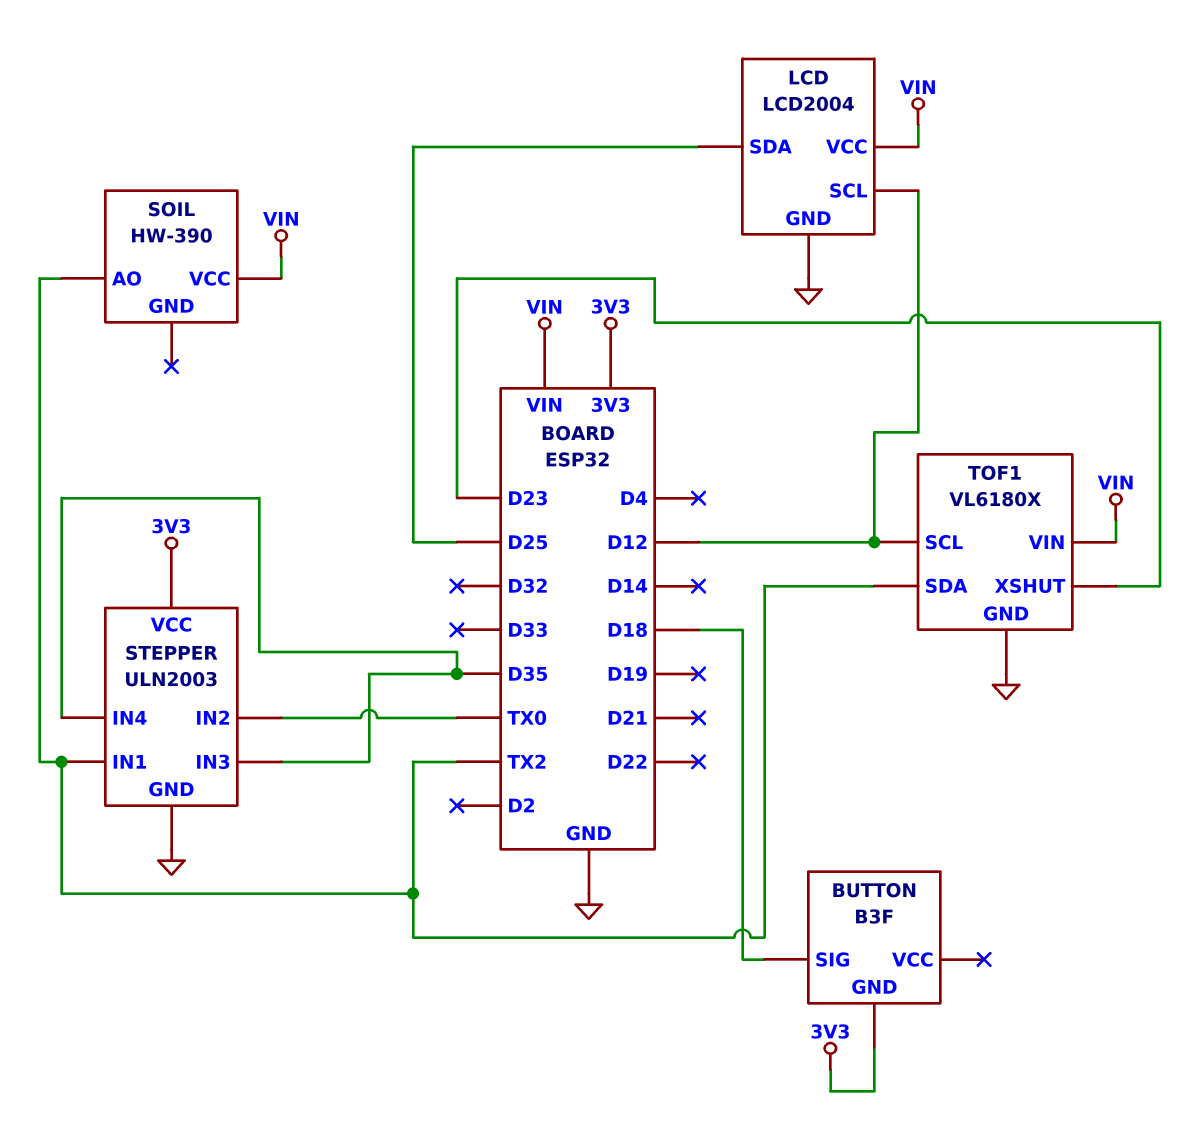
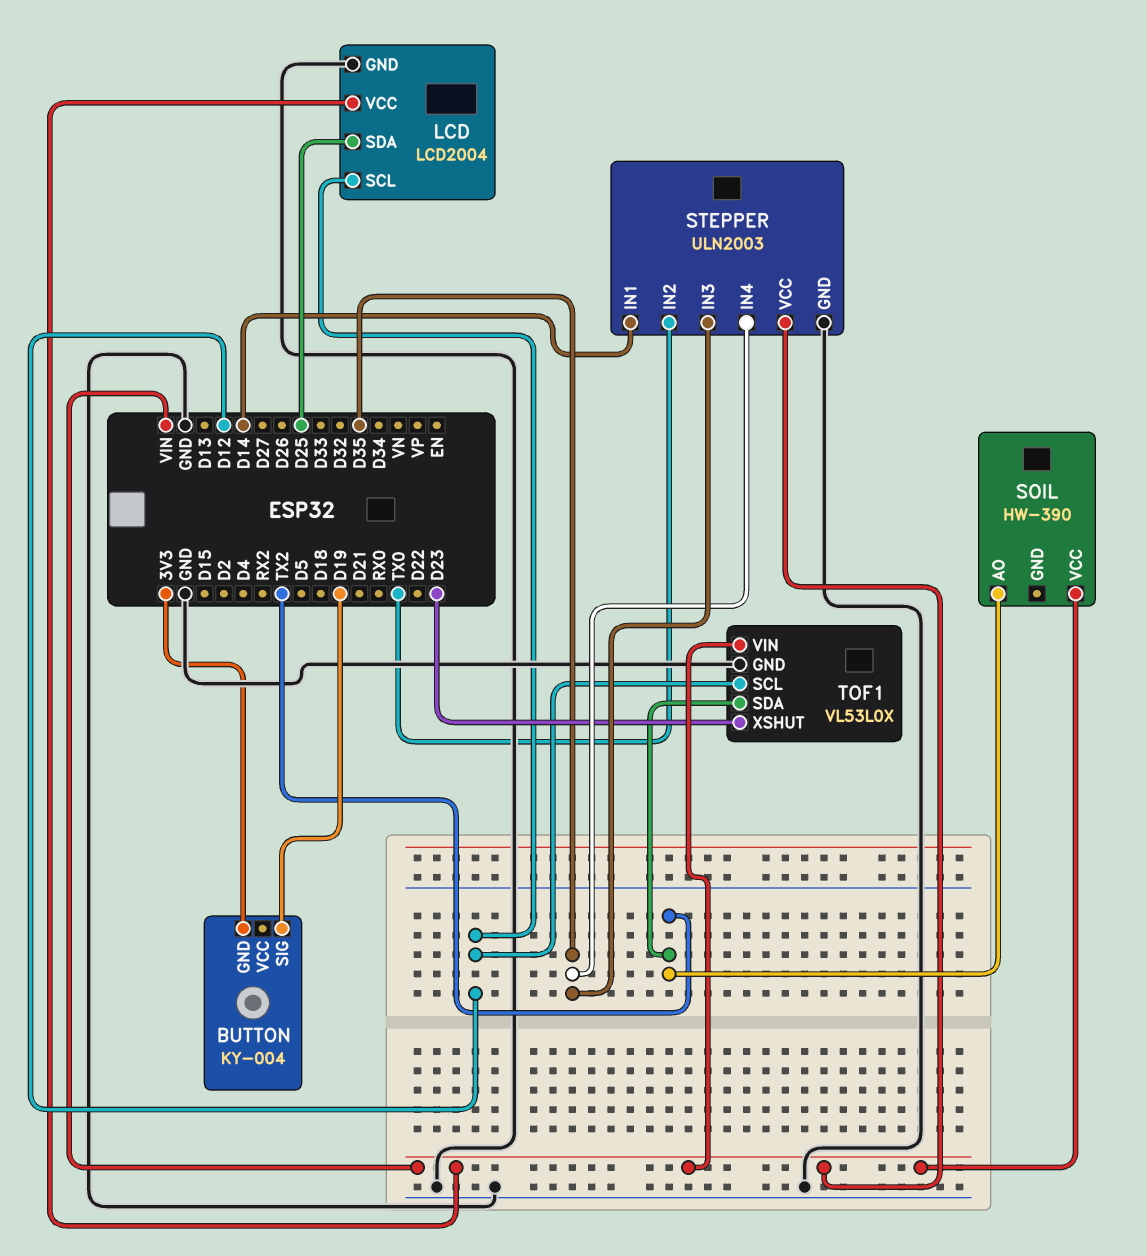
BUTTON: B3F -> KY-004
BUTTON pin SIG: D18 -> D19
STEPPER pin IN1: TX2 -> D14
STEPPER pin VCC: 3V3 -> VIN
TOF1: VL6180X -> VL53L0X

